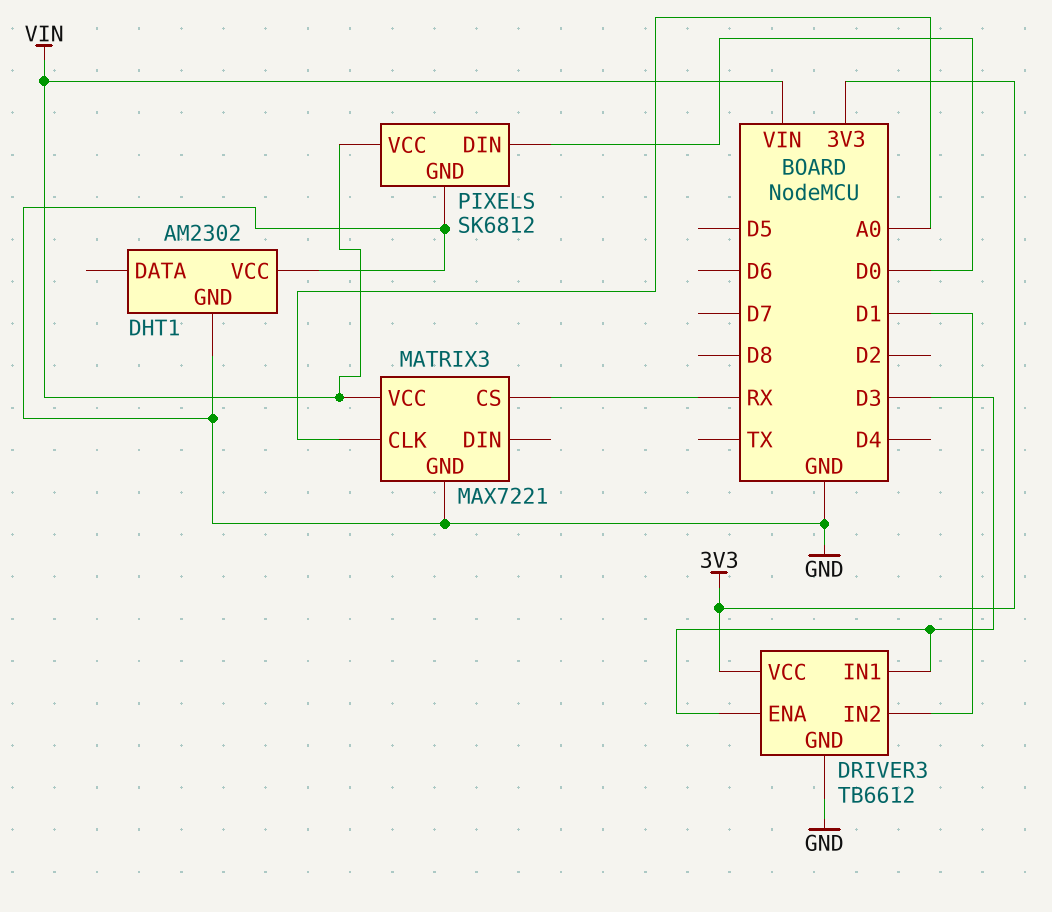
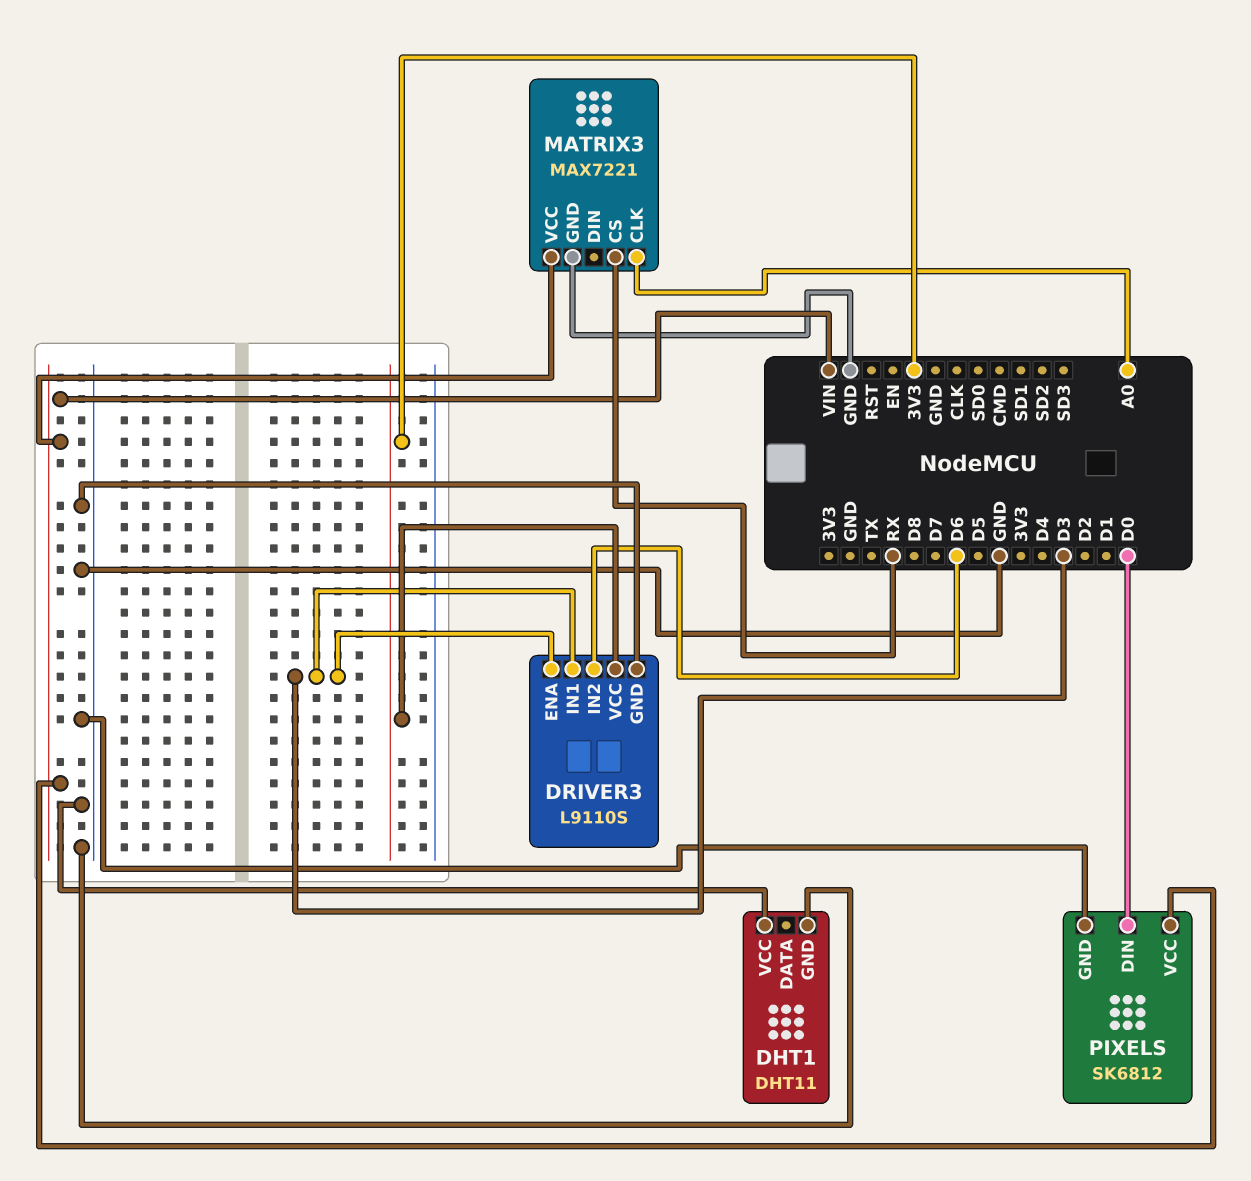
DHT1: AM2302 -> DHT11
DRIVER3: TB6612 -> L9110S
DRIVER3 pin IN2: D1 -> D6

